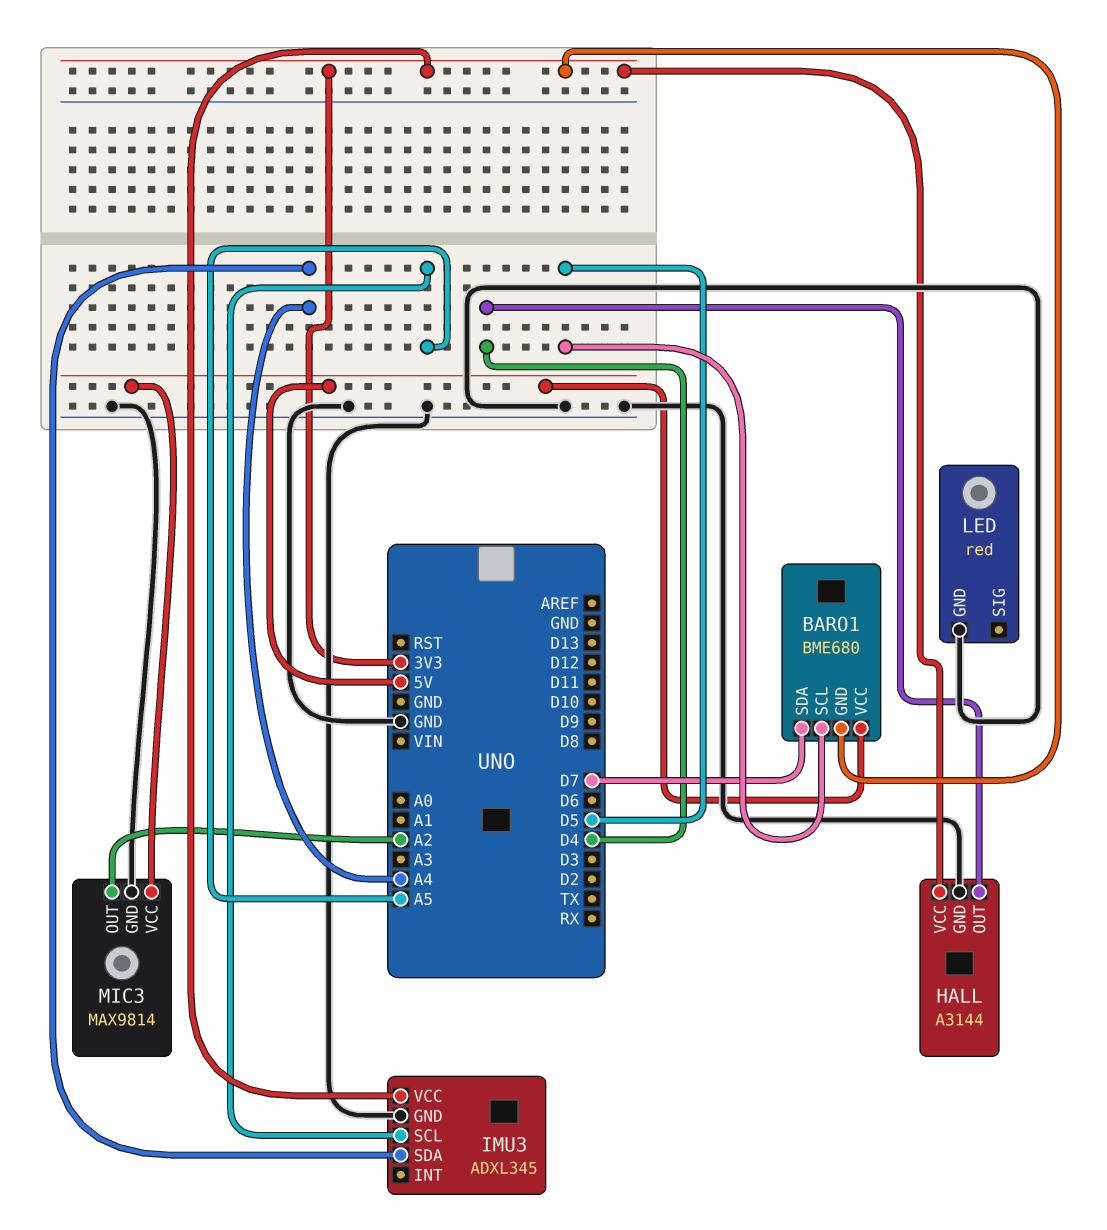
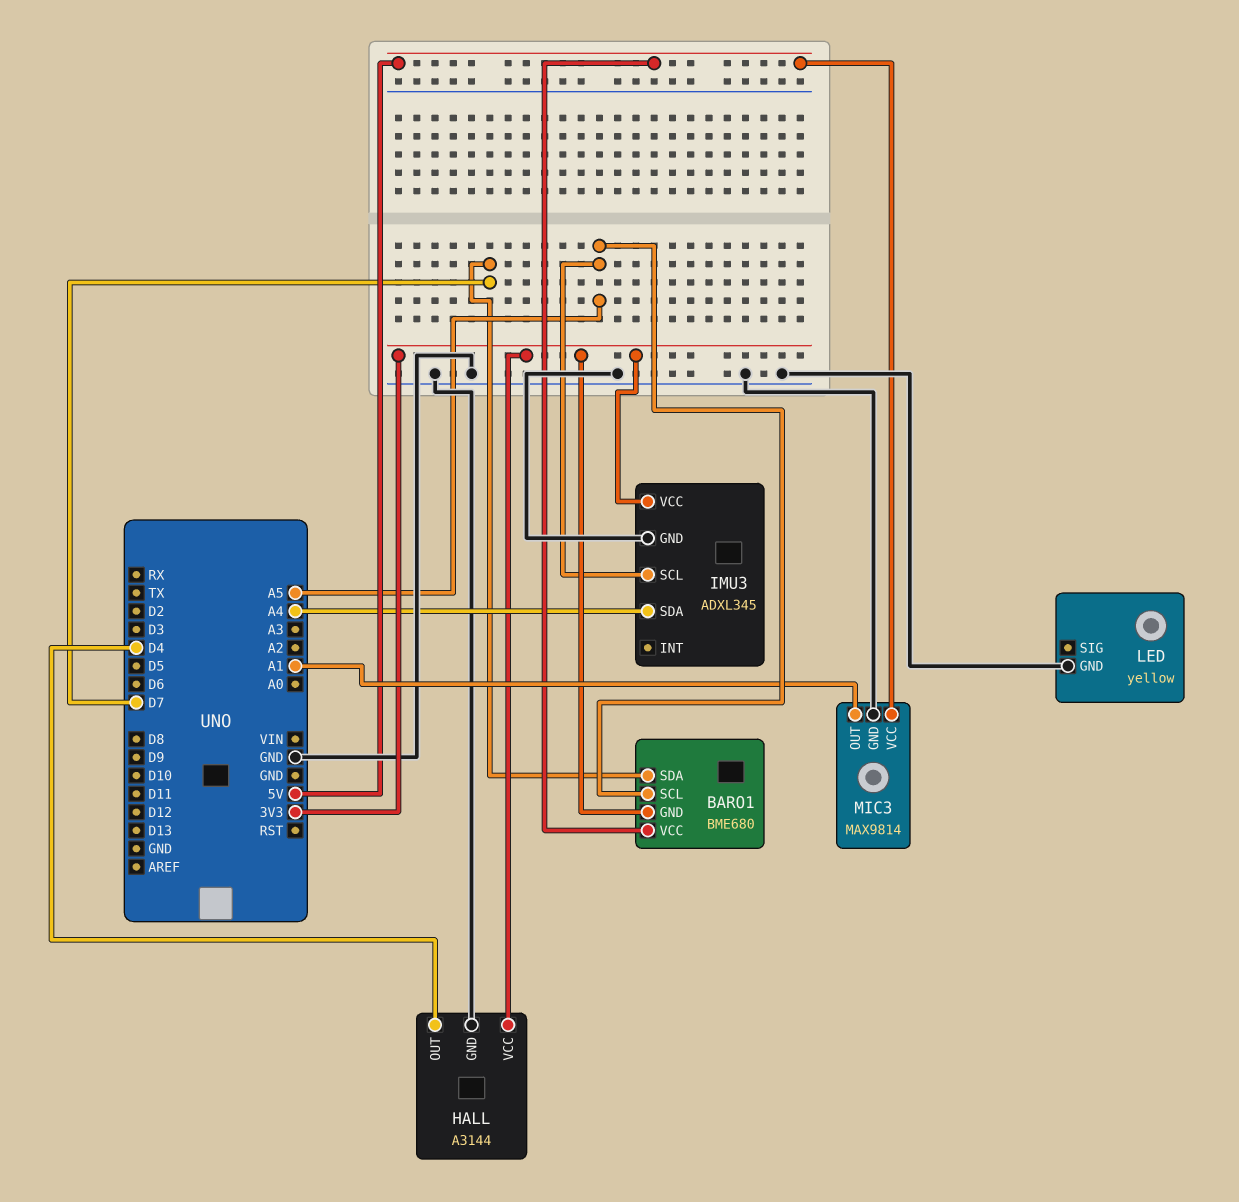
BARO1 pin SCL: D5 -> A5
LED: red -> yellow
MIC3 pin OUT: A2 -> A1

